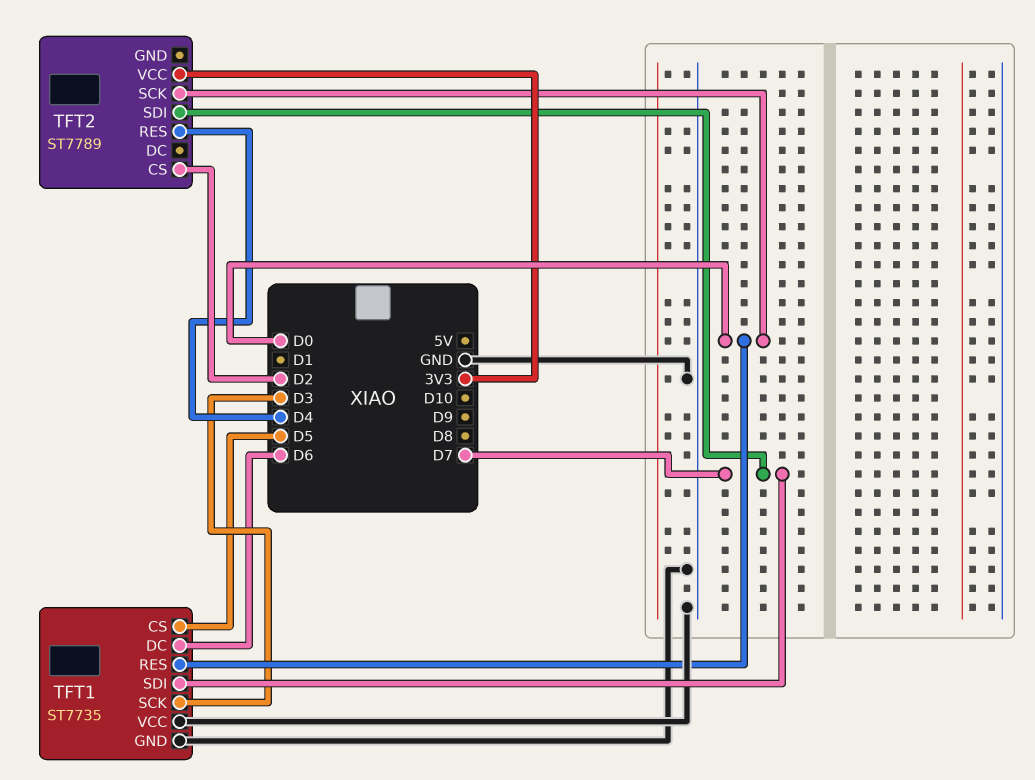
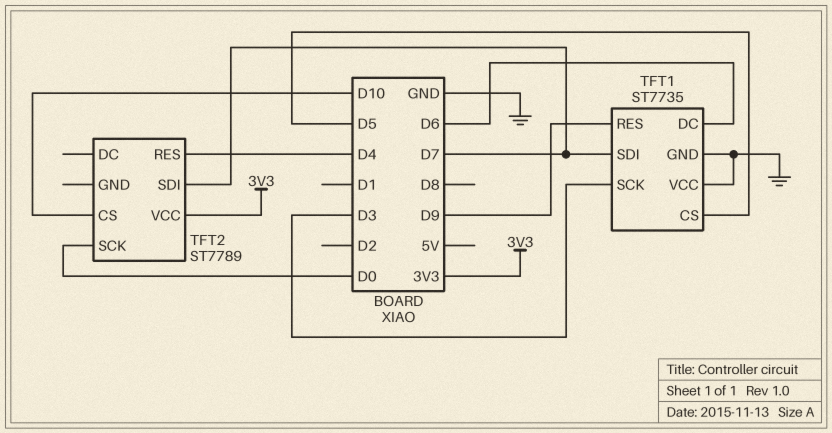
TFT1 pin RES: D0 -> D9
TFT2 pin CS: D2 -> D10

